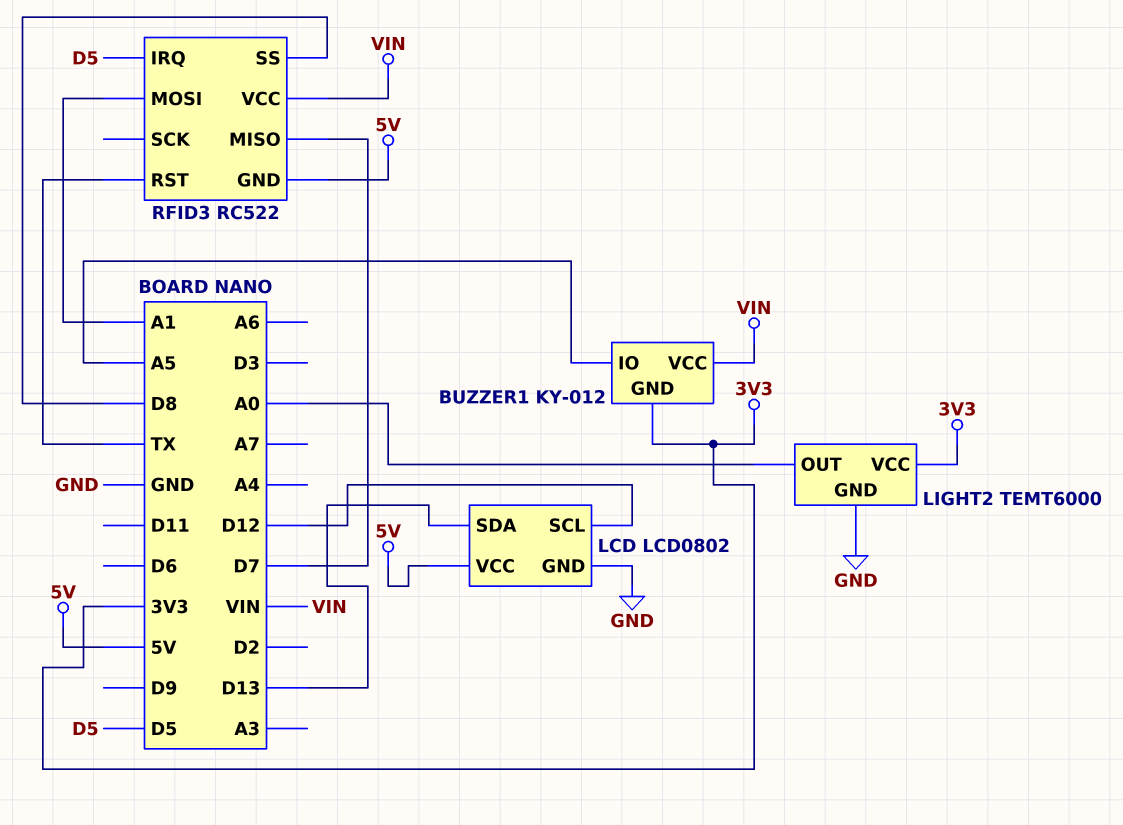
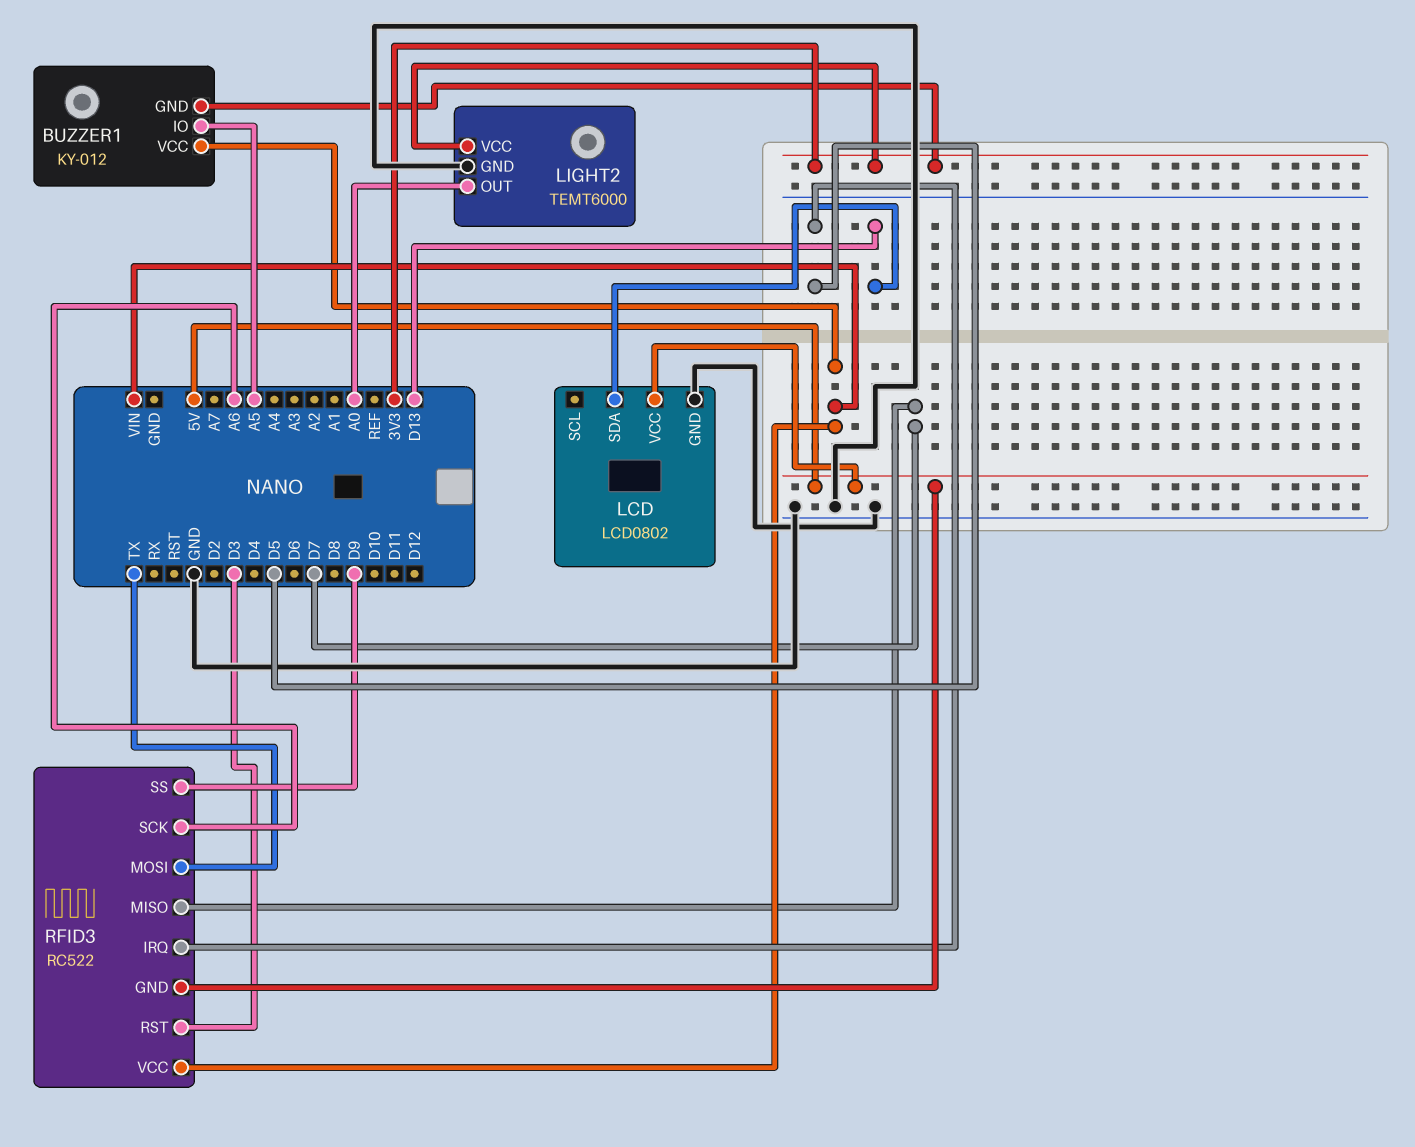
LCD pin SCL: D12 -> none
RFID3 pin MOSI: A1 -> TX
RFID3 pin RST: TX -> D3
RFID3 pin SCK: none -> A6
RFID3 pin SS: D8 -> D9

